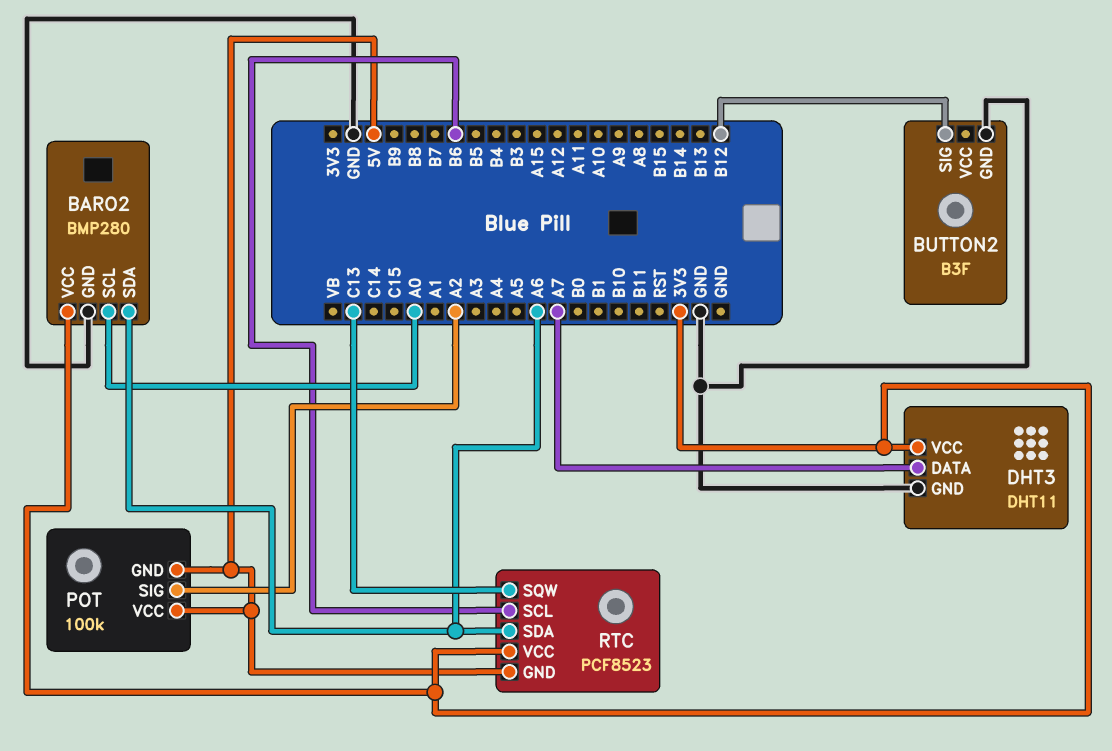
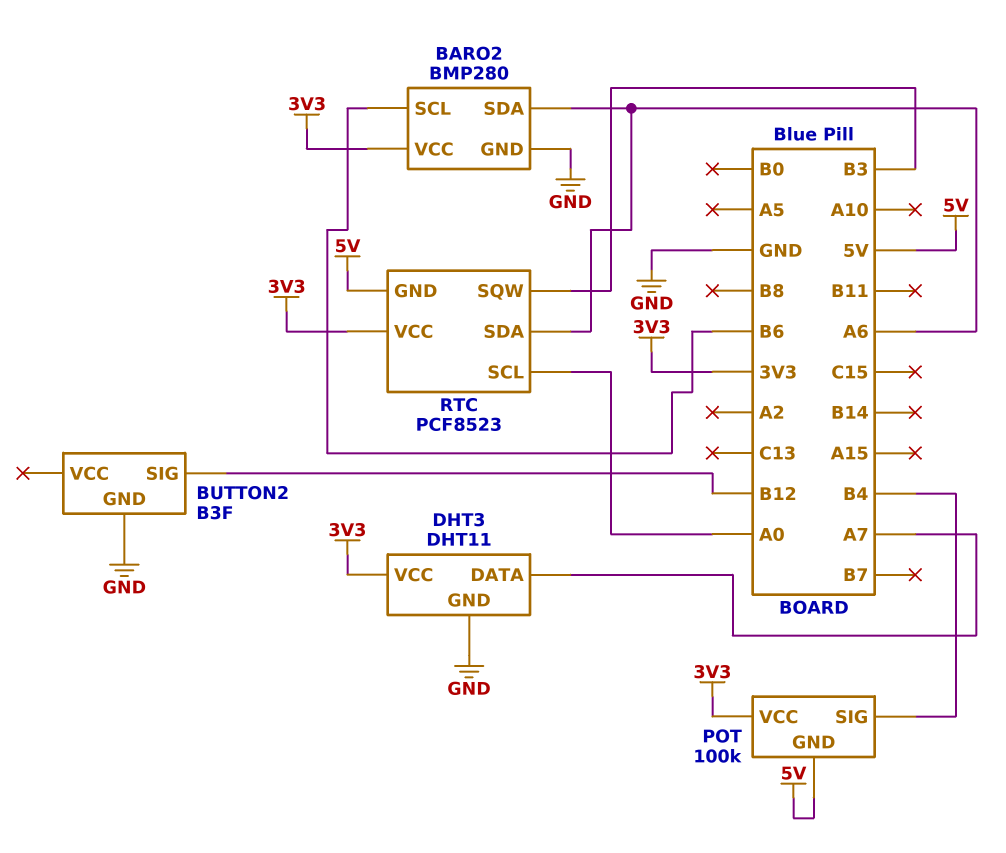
BARO2 pin SCL: A0 -> B6
POT pin SIG: A2 -> B4
POT pin VCC: 5V -> 3V3
RTC pin SCL: B6 -> A0
RTC pin SQW: C13 -> B3

